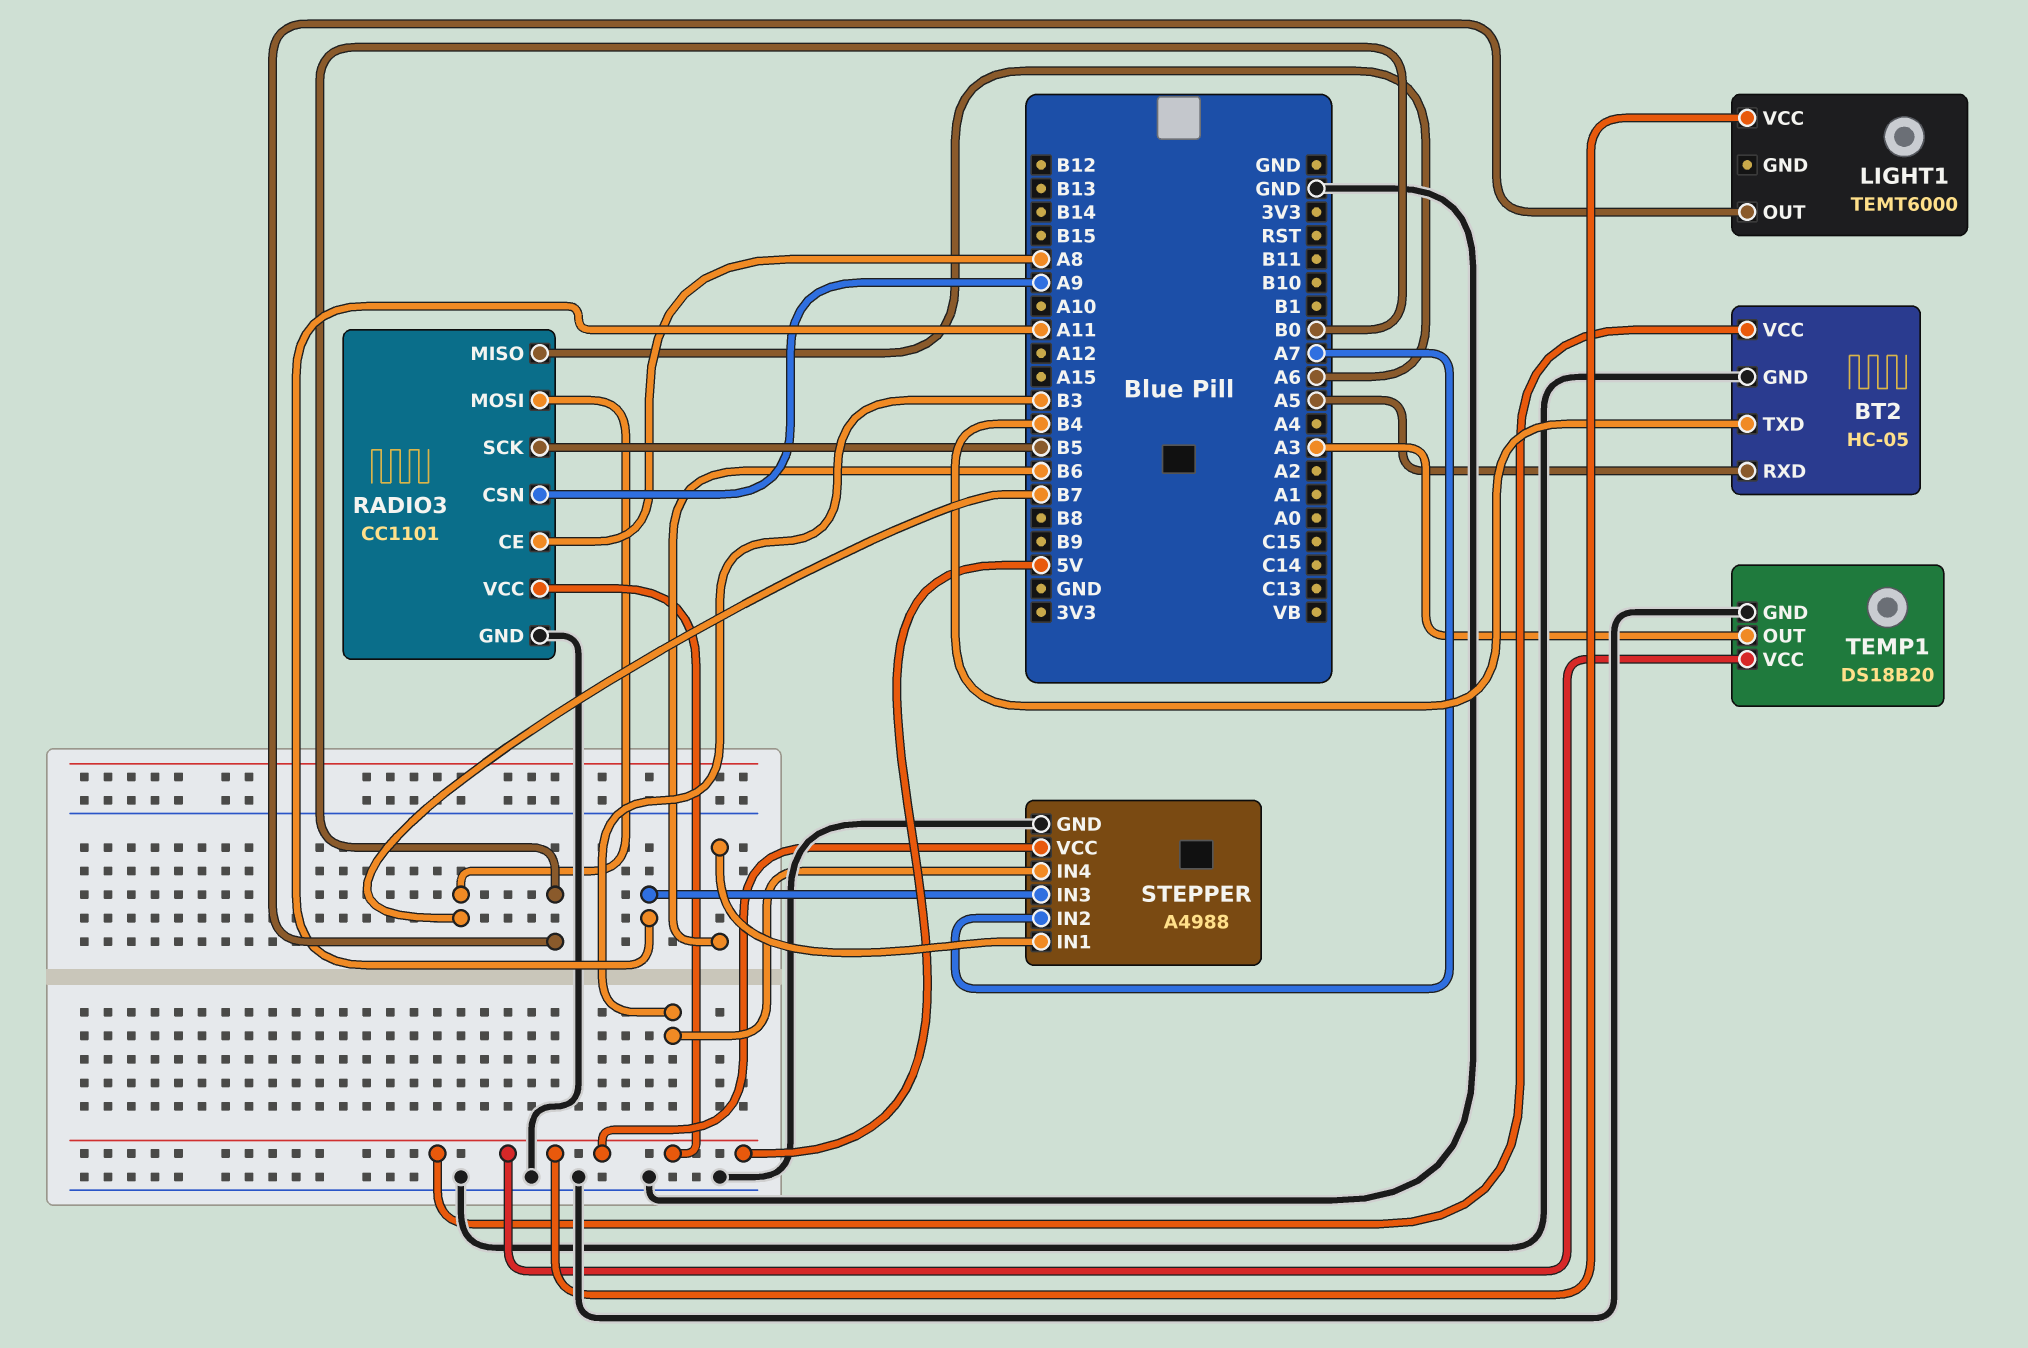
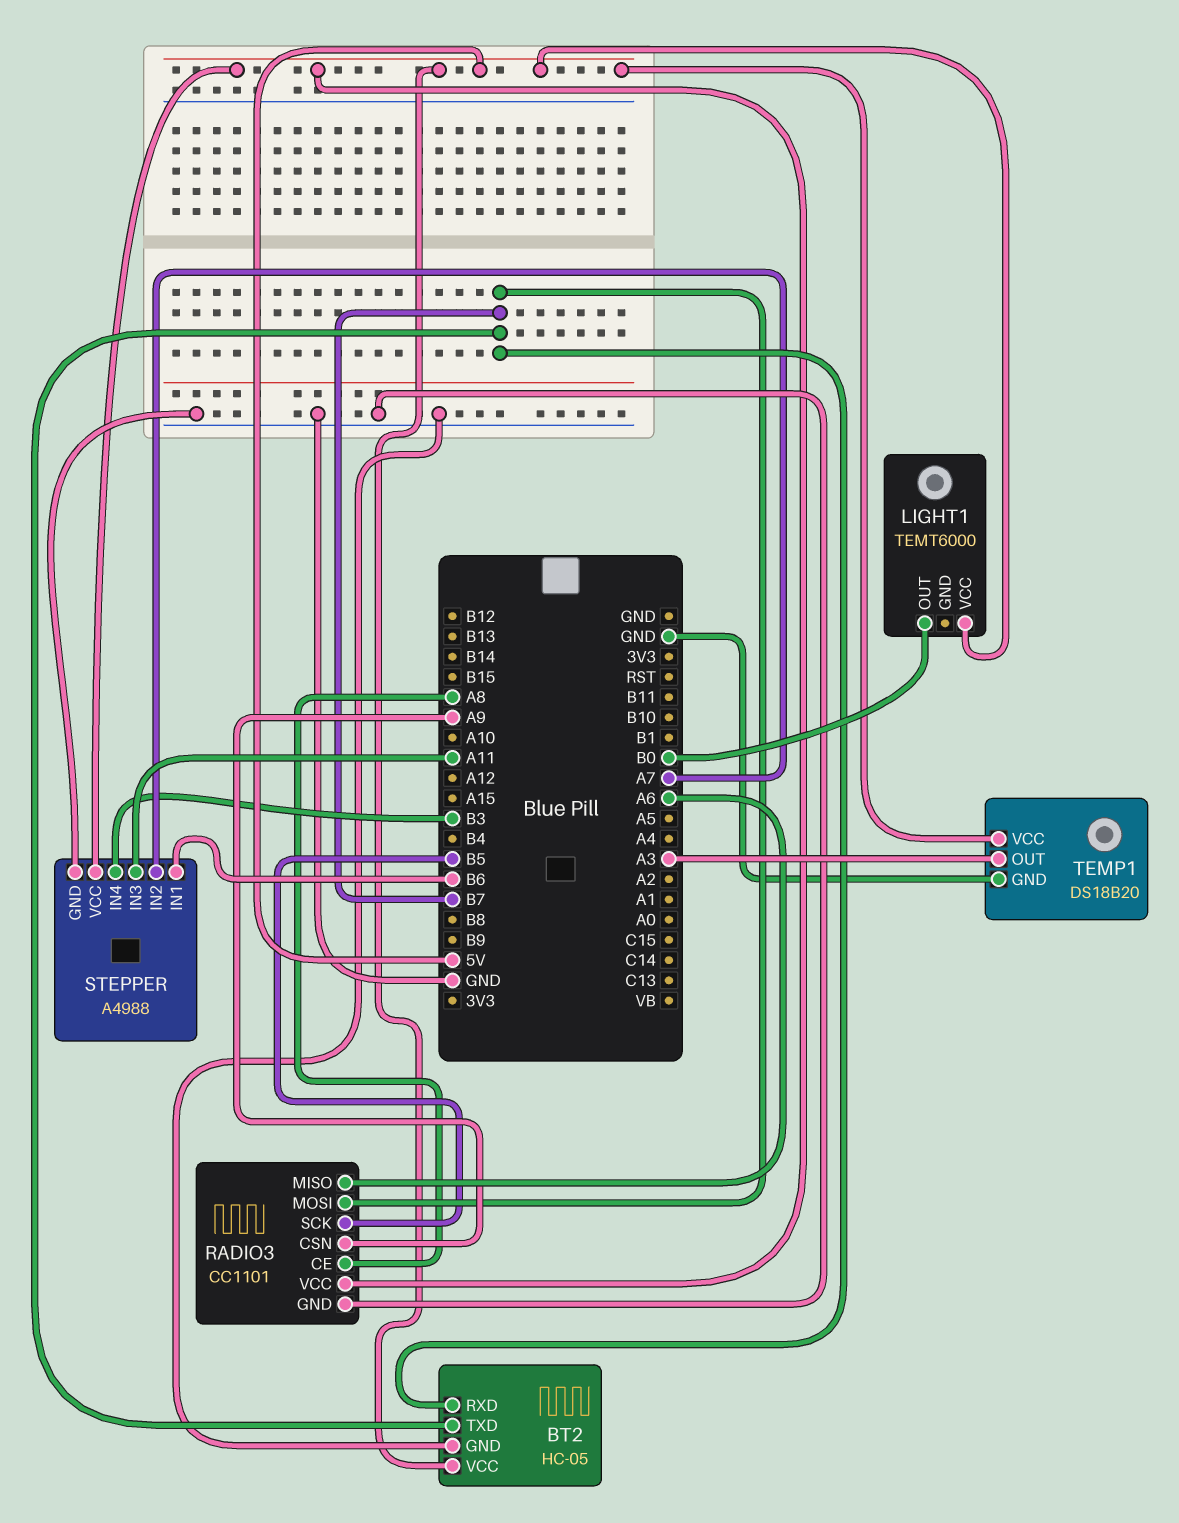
BT2 pin RXD: A5 -> B7
BT2 pin TXD: B4 -> B7

